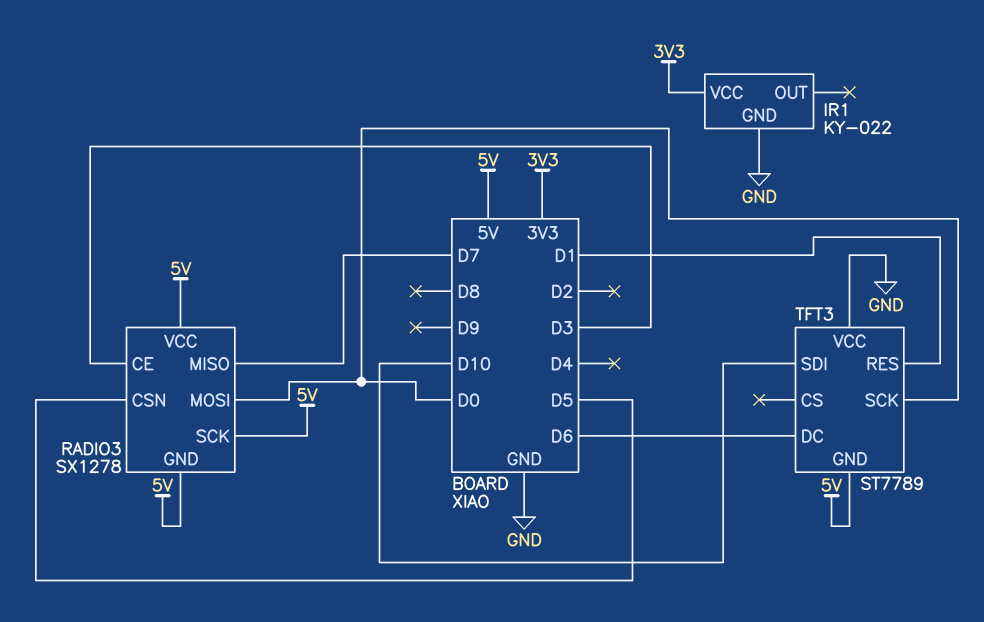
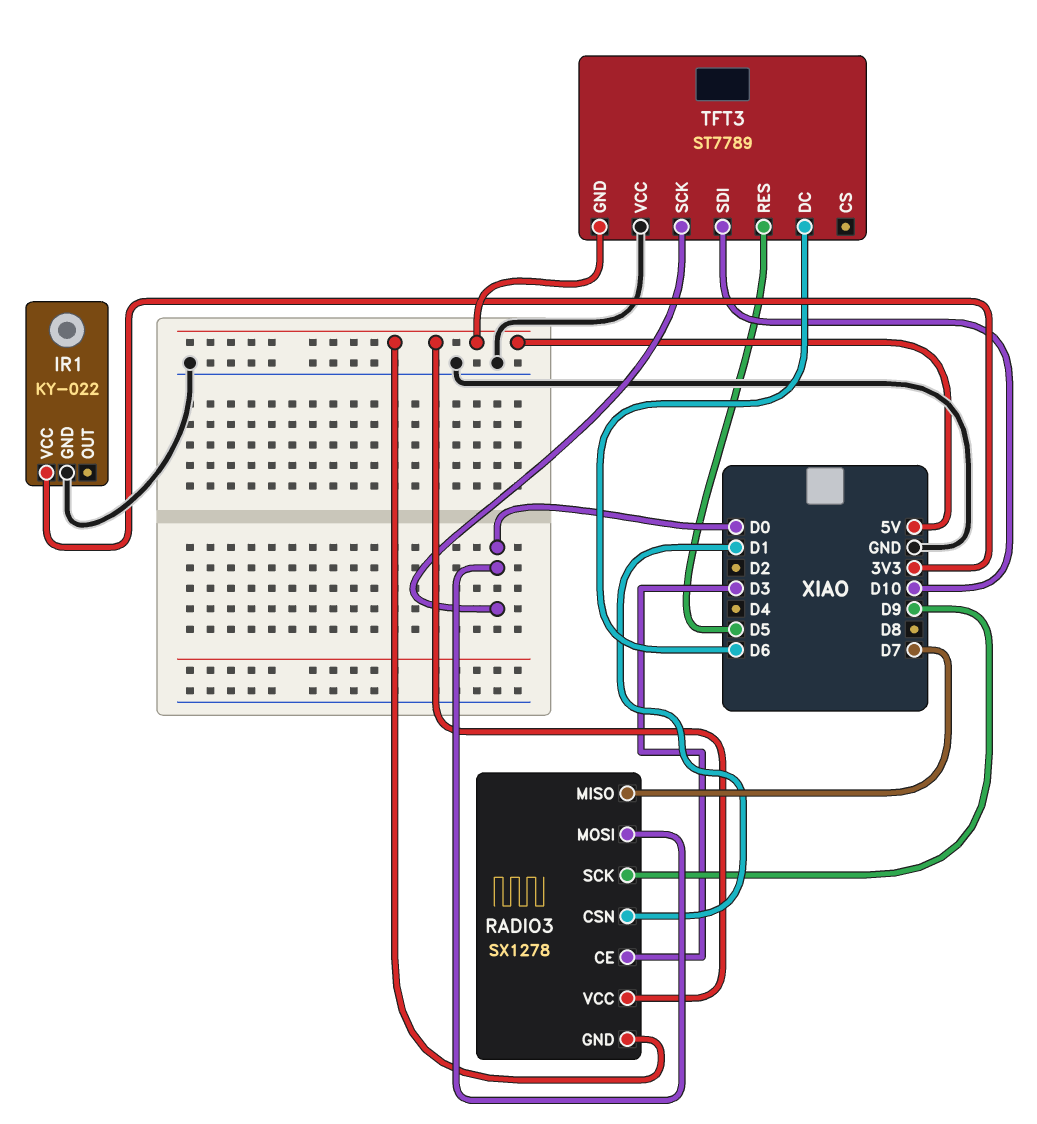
RADIO3 pin CSN: D5 -> D1
RADIO3 pin SCK: 5V -> D9
TFT3 pin RES: D1 -> D5

